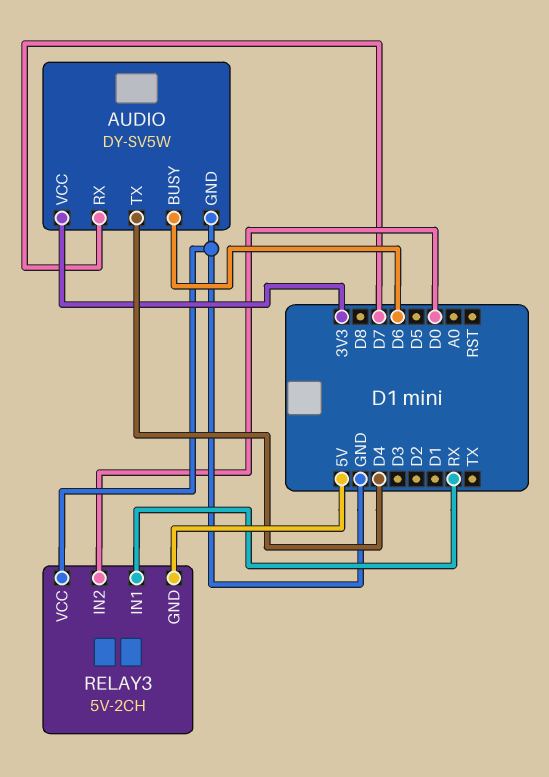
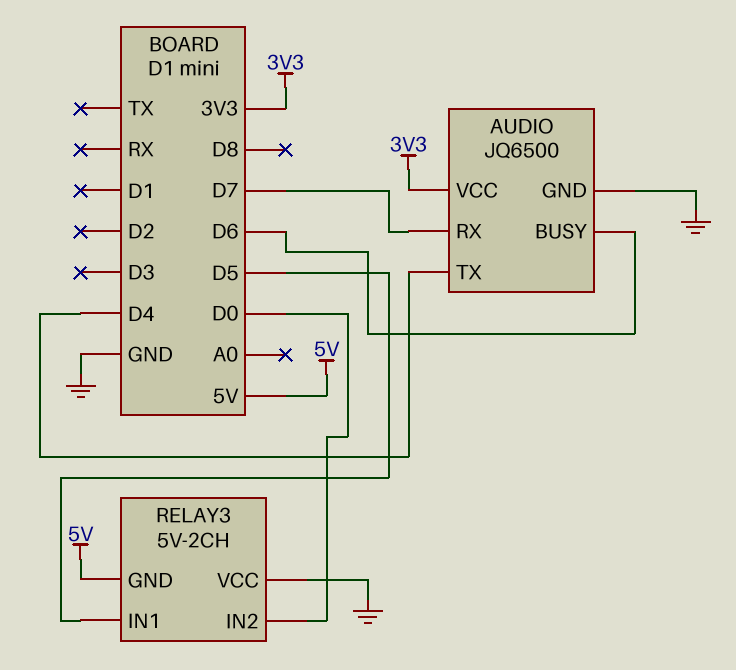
AUDIO: DY-SV5W -> JQ6500
RELAY3 pin IN1: RX -> D5

